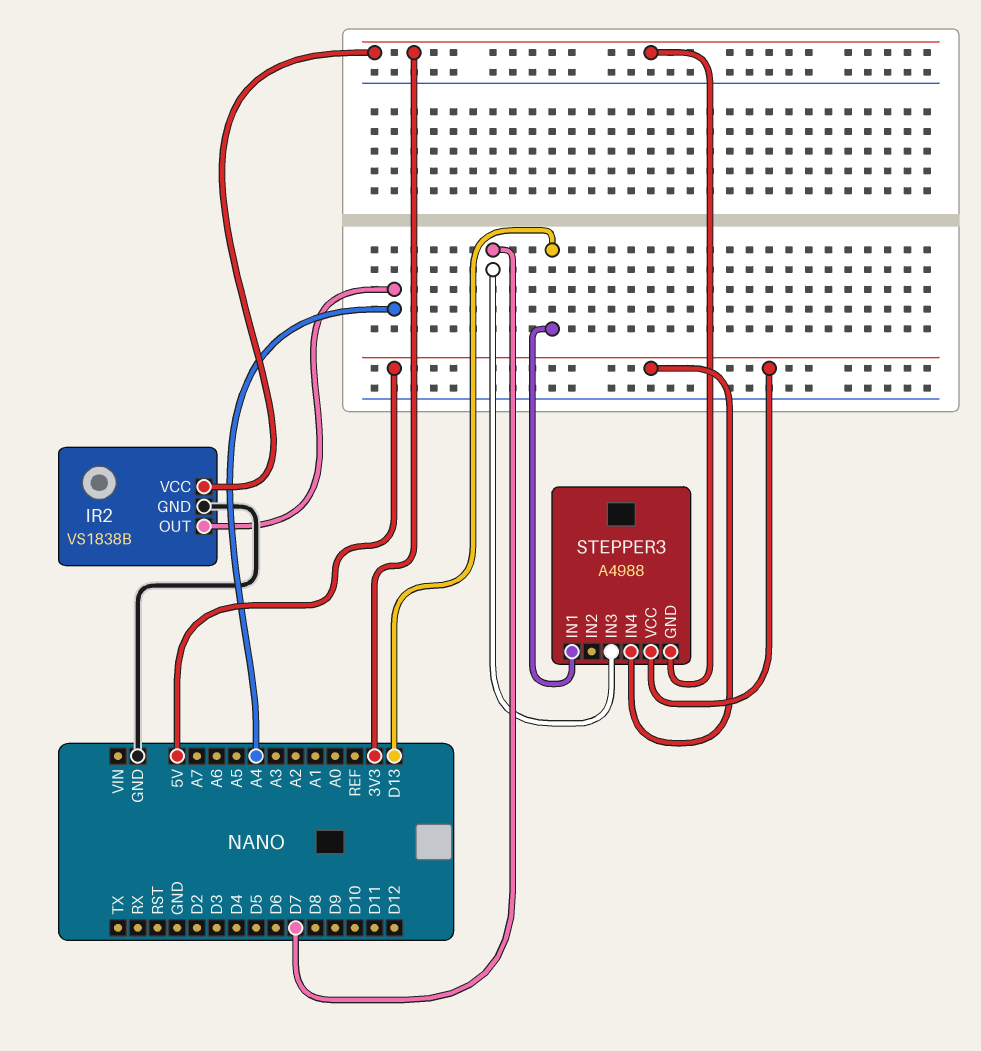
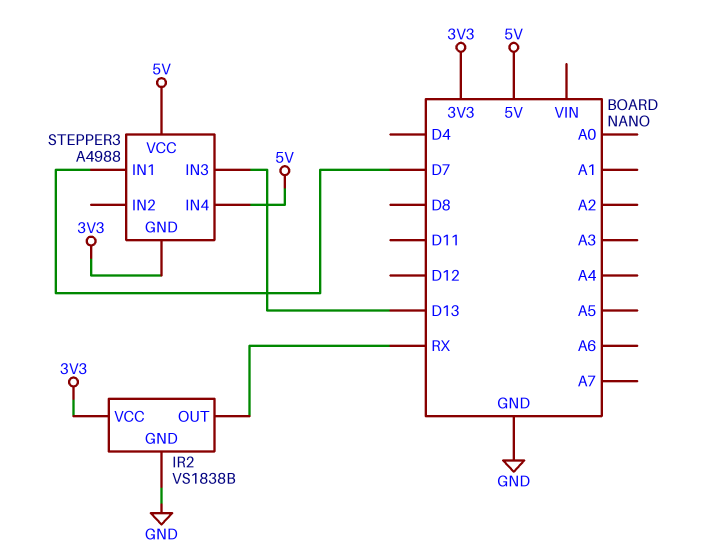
IR2 pin OUT: A4 -> RX
STEPPER3 pin IN1: D13 -> D7
STEPPER3 pin IN3: D7 -> D13

